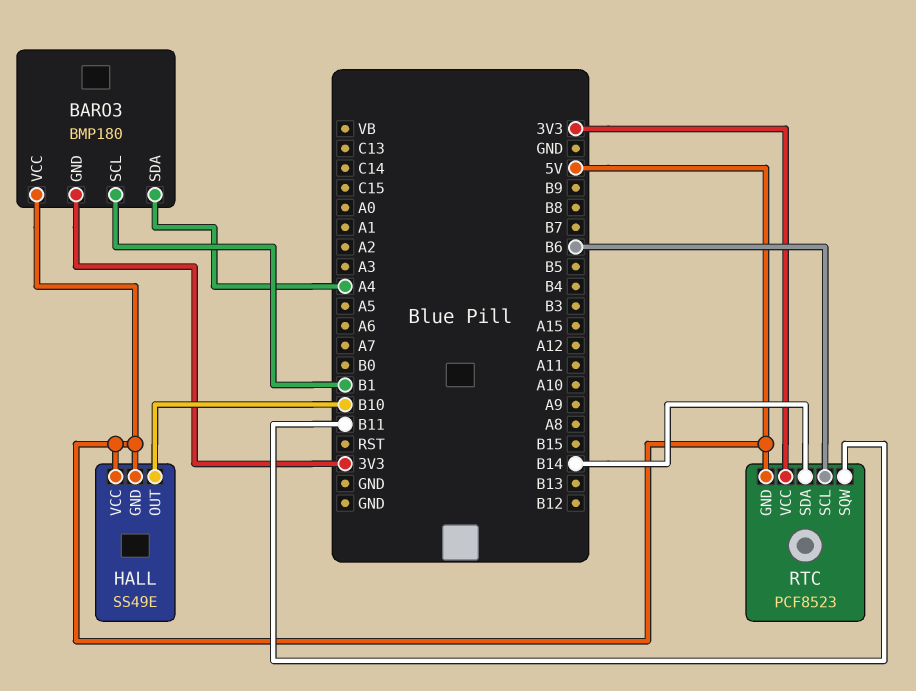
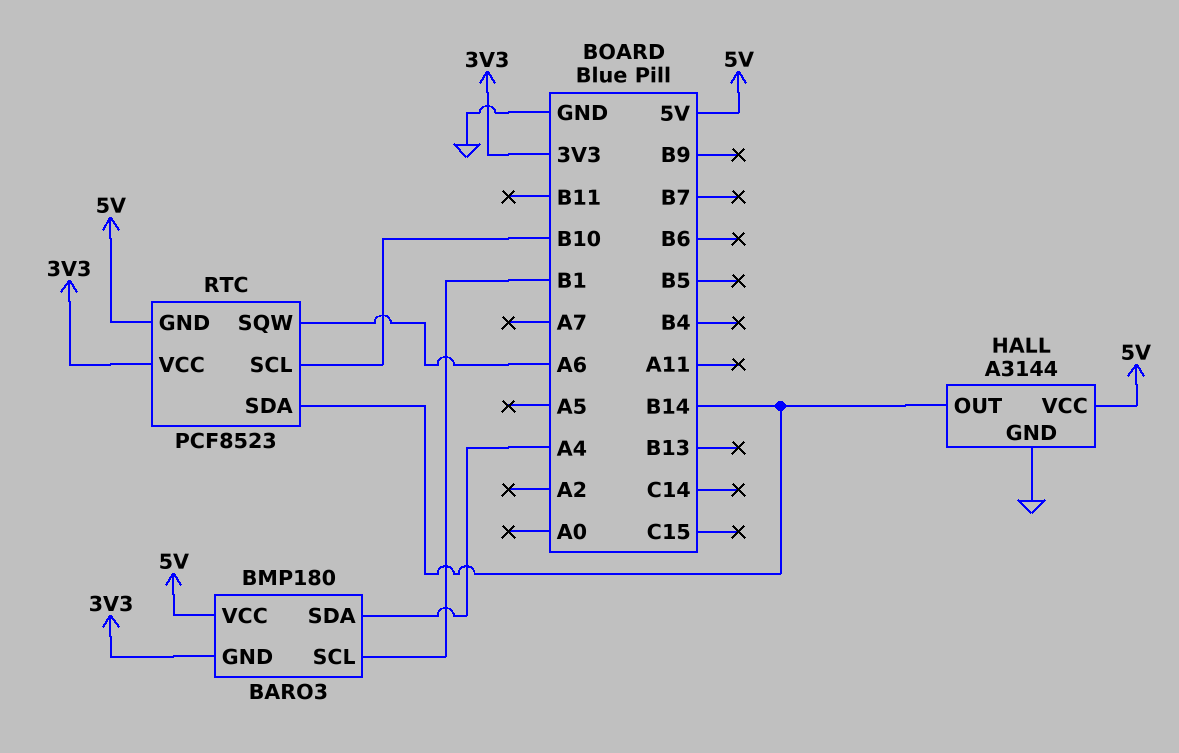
HALL: SS49E -> A3144
HALL pin GND: 5V -> GND
HALL pin OUT: B10 -> B14
RTC pin SCL: B6 -> B10
RTC pin SQW: B11 -> A6

